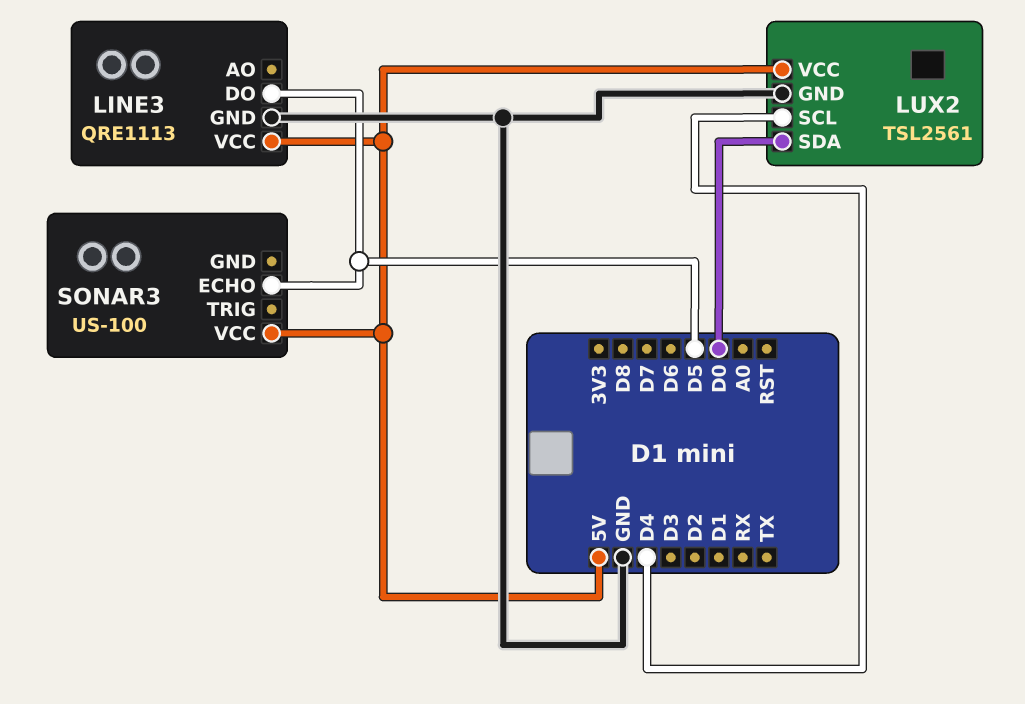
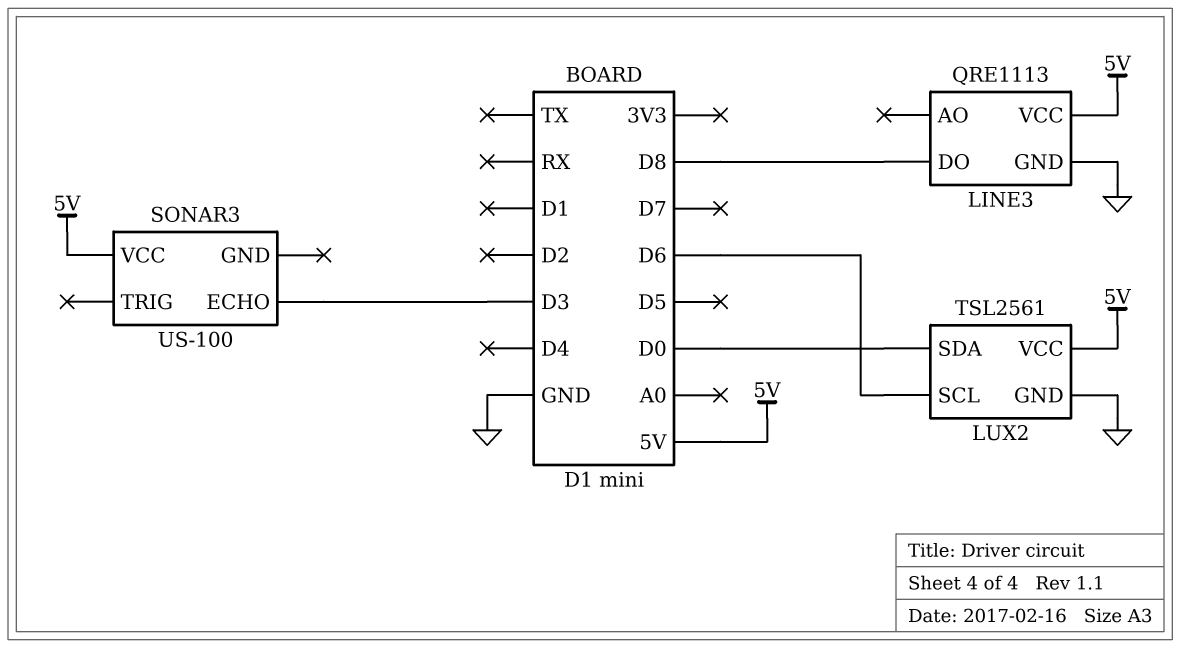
LINE3 pin DO: D5 -> D8
LUX2 pin SCL: D4 -> D6
SONAR3 pin ECHO: D5 -> D3

